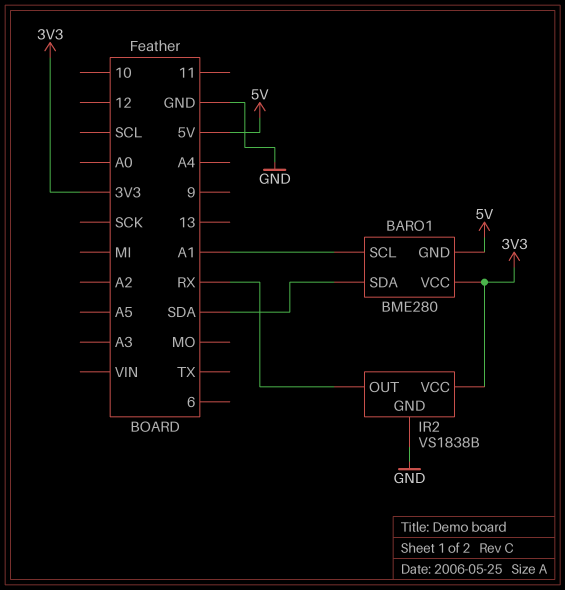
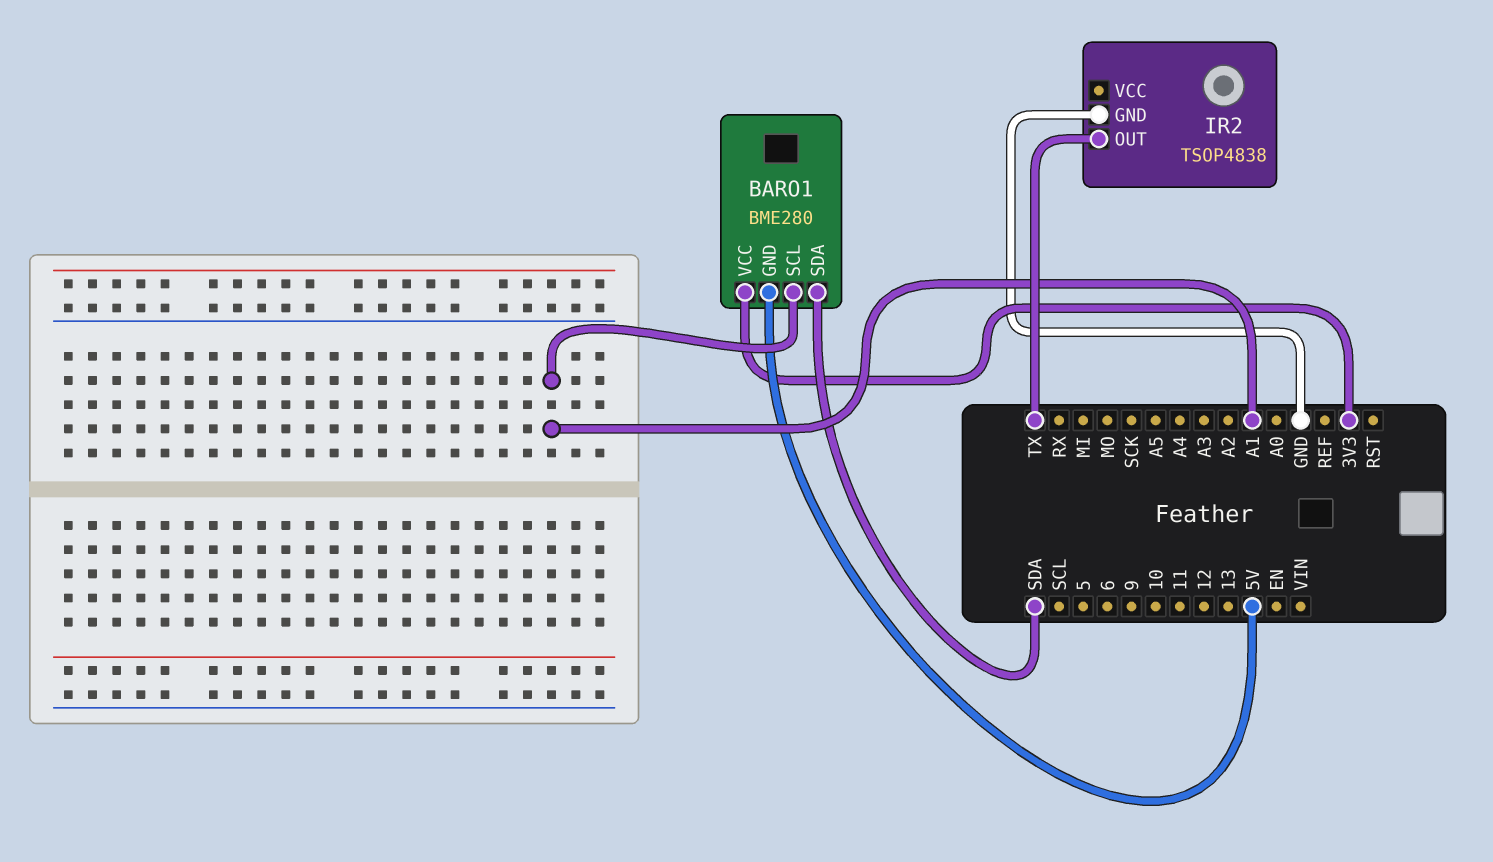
IR2: VS1838B -> TSOP4838
IR2 pin OUT: RX -> TX
IR2 pin VCC: 3V3 -> none

